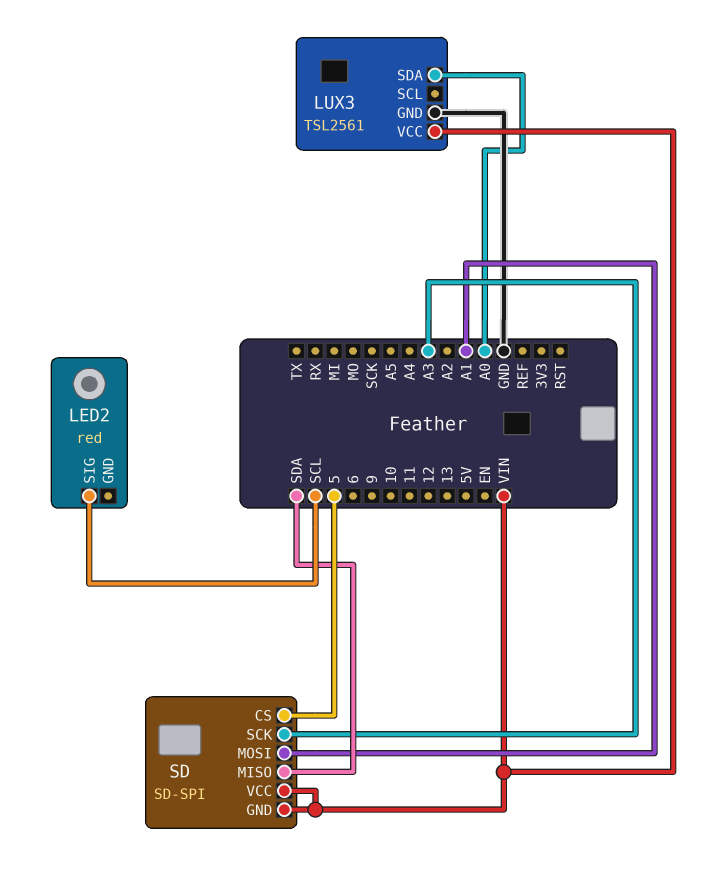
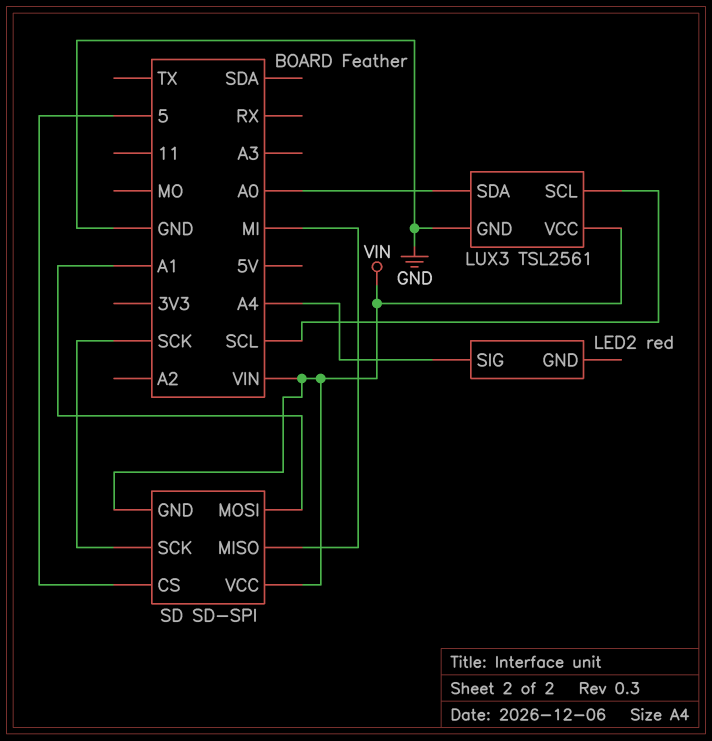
LED2 pin SIG: SCL -> A4
LUX3 pin SCL: none -> SCL
SD pin MISO: SDA -> MI
SD pin SCK: A3 -> SCK

